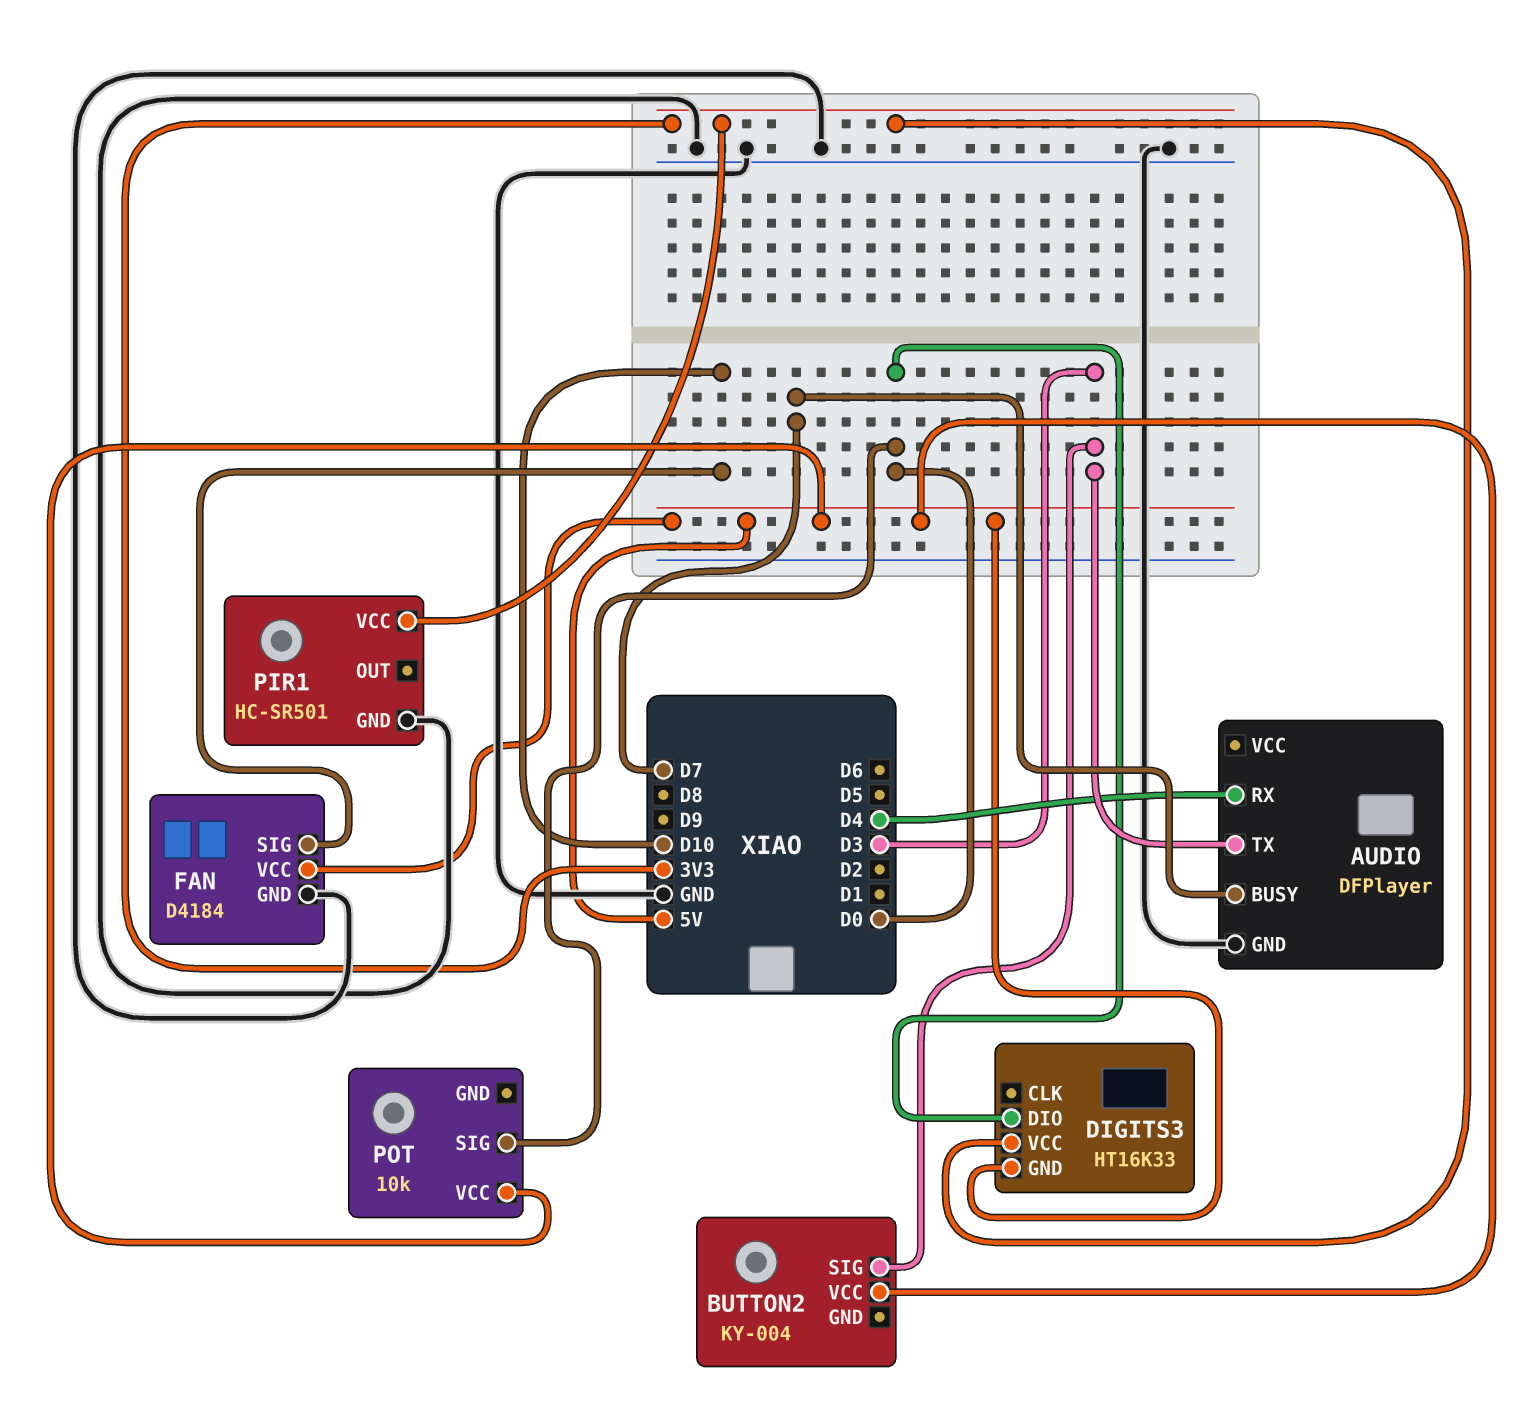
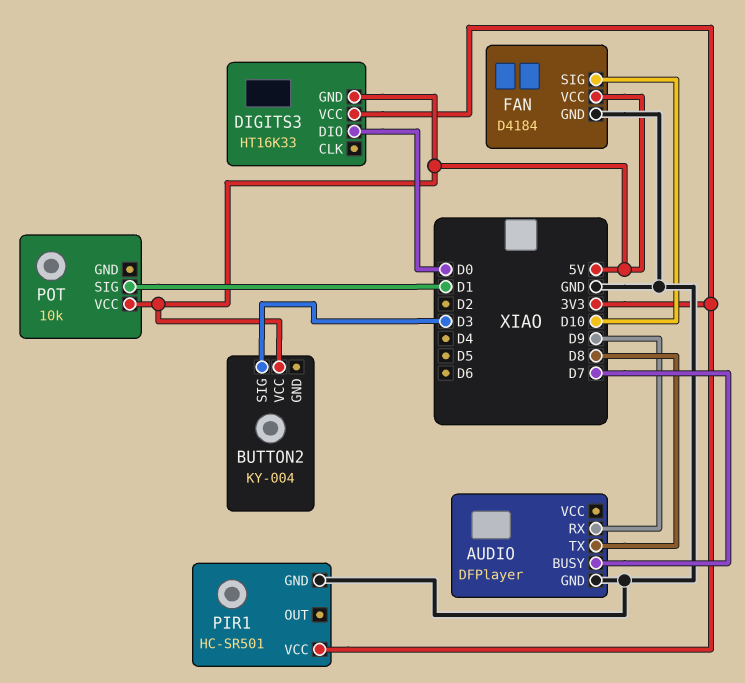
AUDIO pin RX: D4 -> D9
AUDIO pin TX: D3 -> D8
POT pin SIG: D0 -> D1

